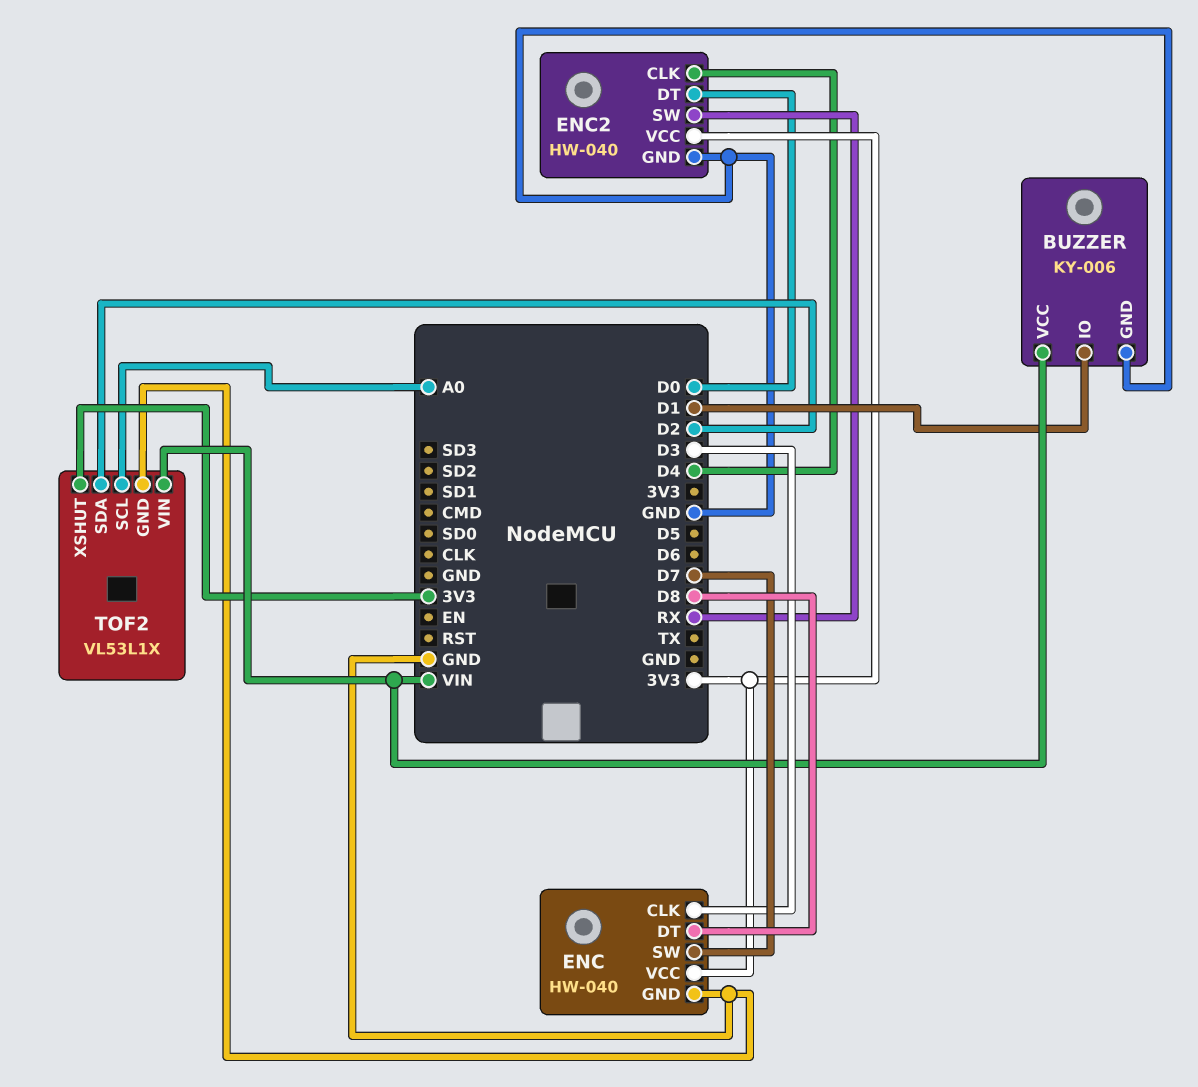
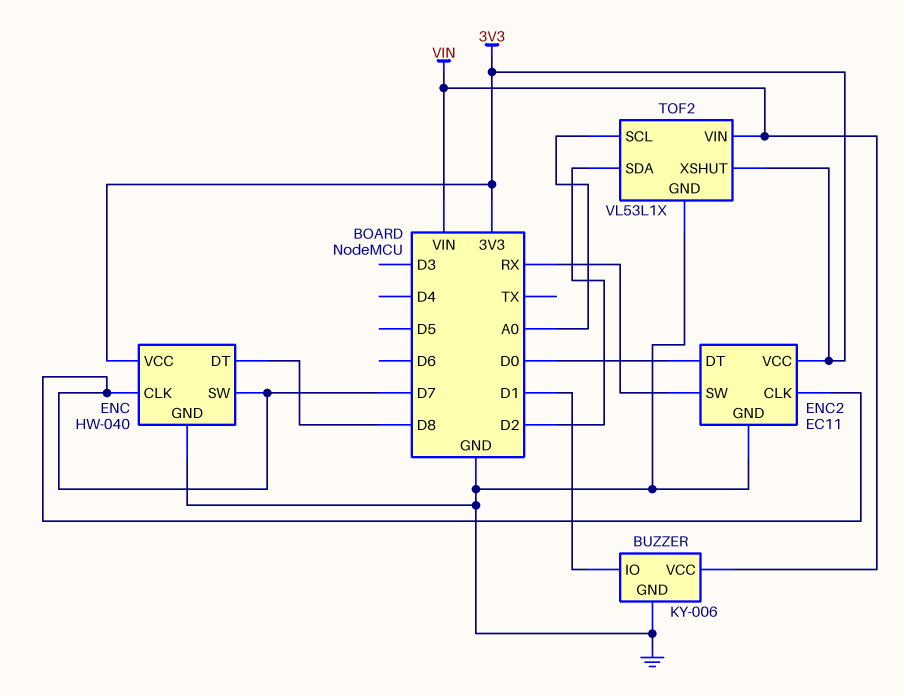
ENC pin CLK: D3 -> D7
ENC2: HW-040 -> EC11
ENC2 pin CLK: D4 -> D7

